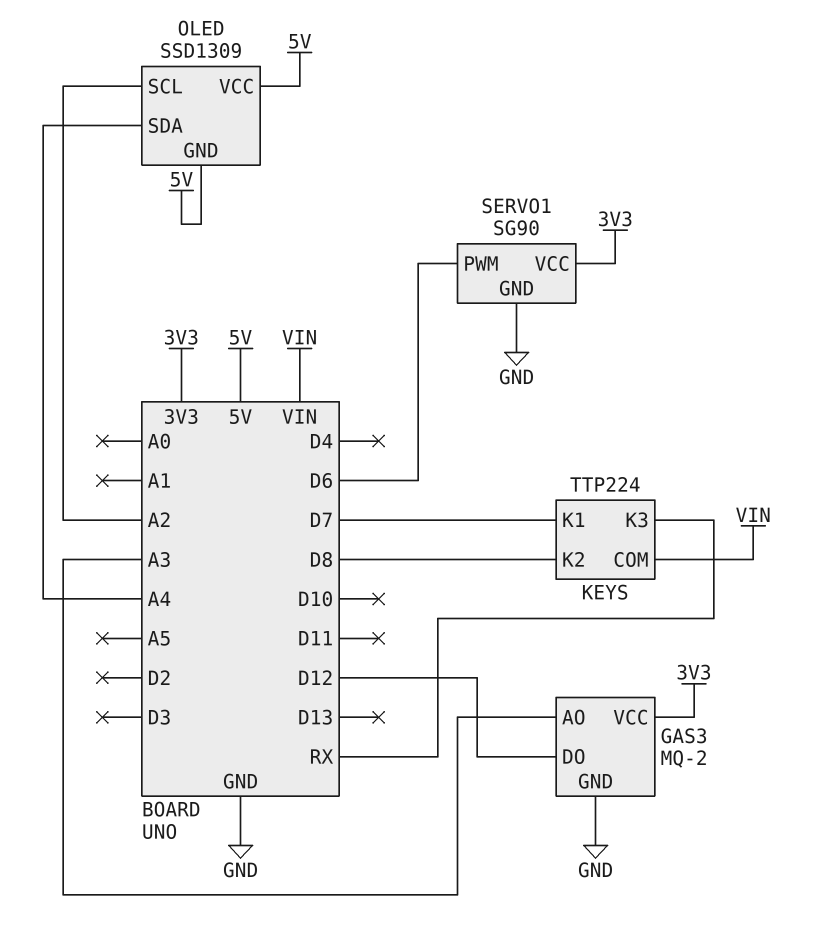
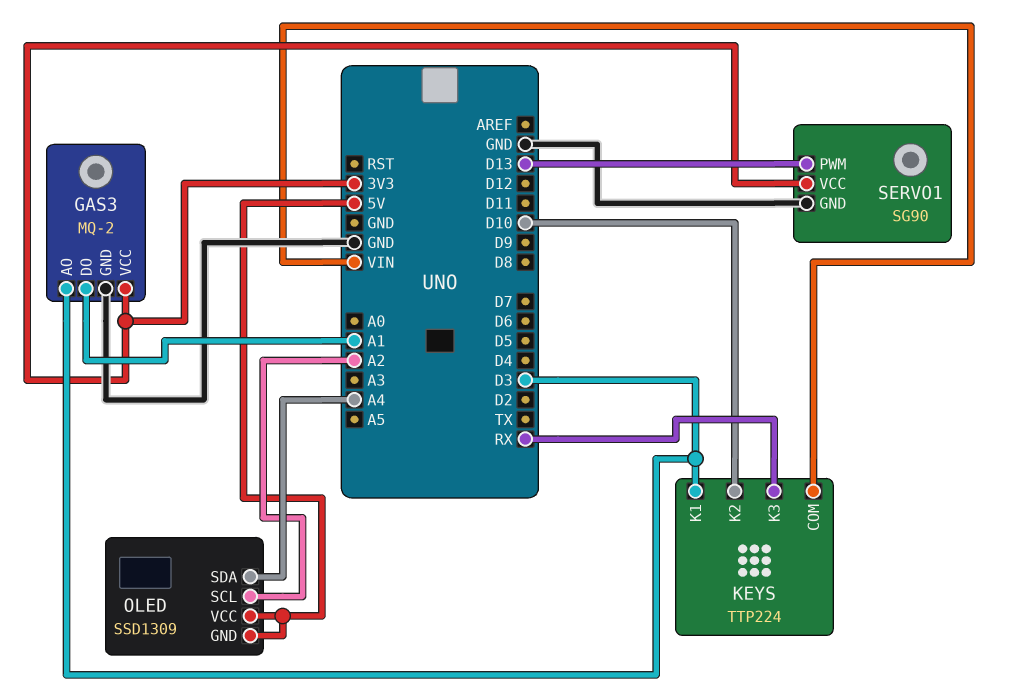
GAS3 pin AO: A3 -> D3
GAS3 pin DO: D12 -> A1
KEYS pin K1: D7 -> D3
KEYS pin K2: D8 -> D10
SERVO1 pin PWM: D6 -> D13

